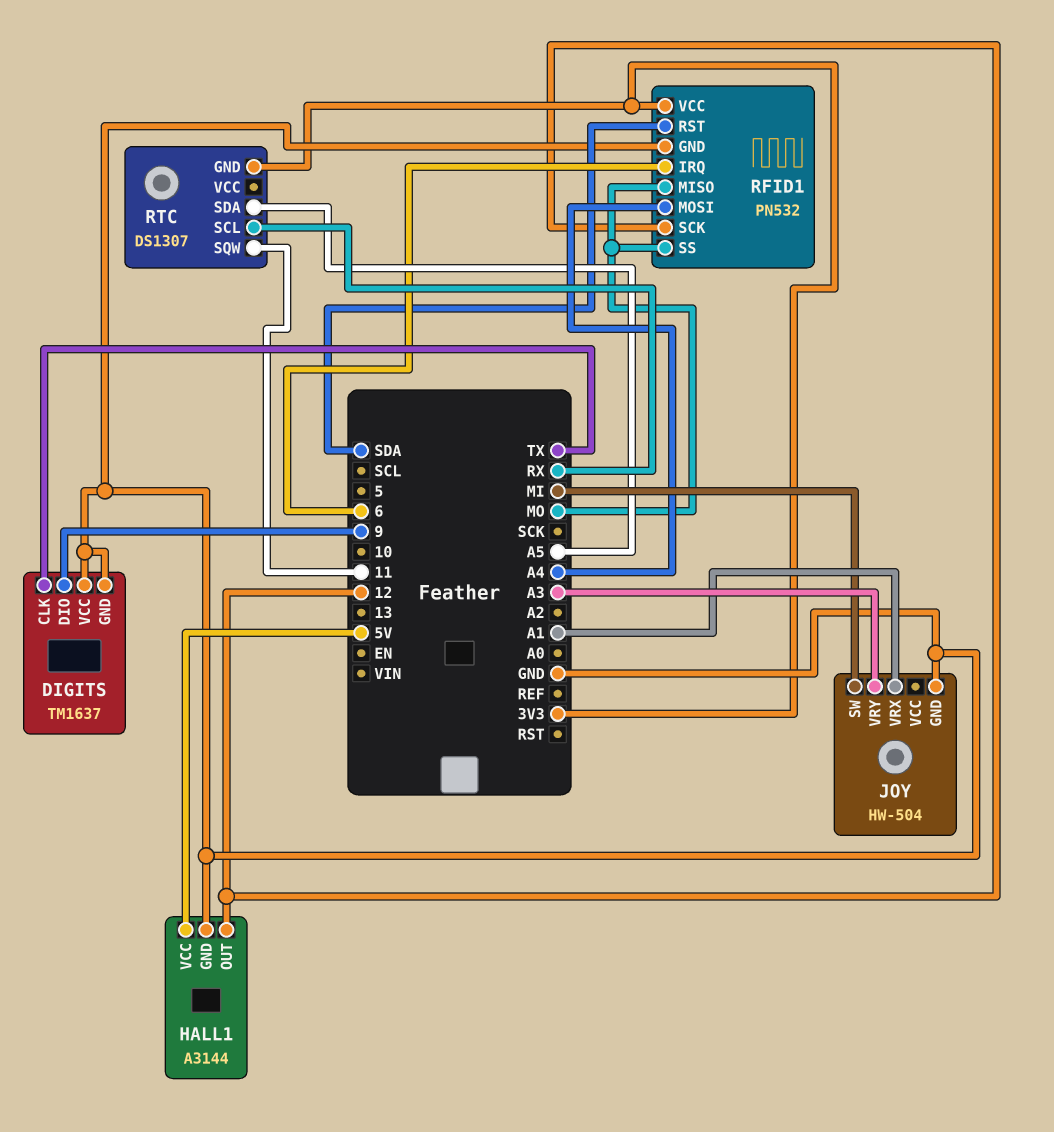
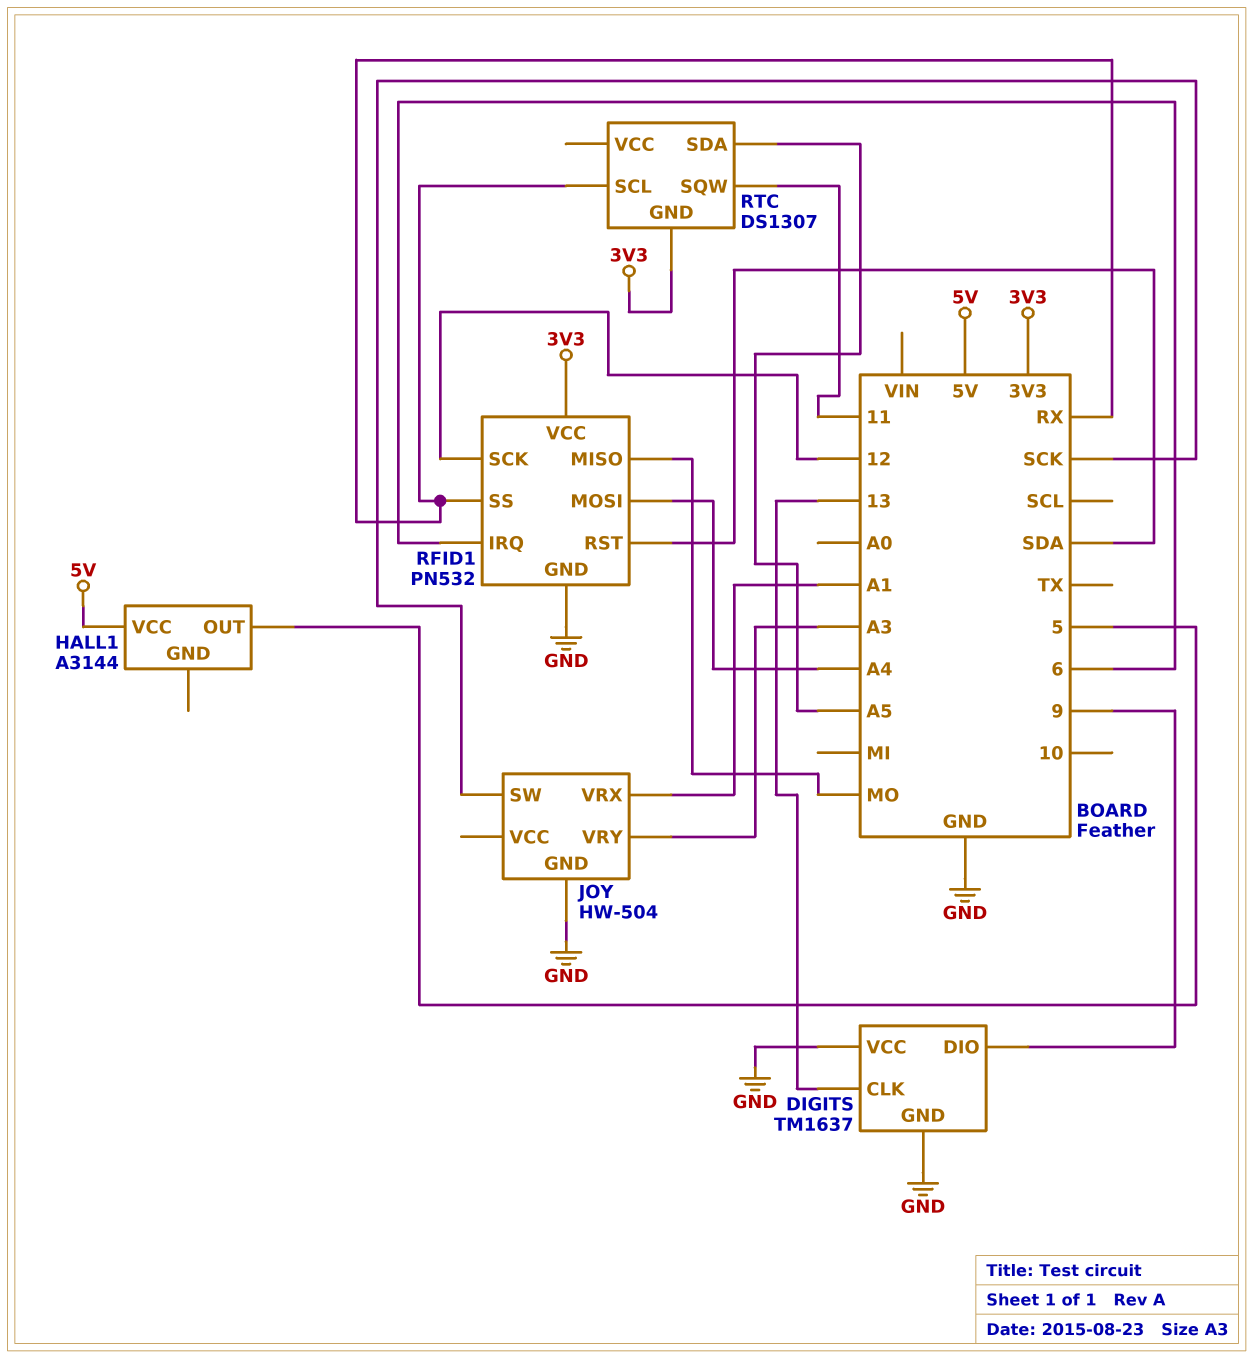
DIGITS pin CLK: TX -> 13
HALL1 pin GND: GND -> none
HALL1 pin OUT: 12 -> 5
JOY pin SW: MI -> SCK
RFID1 pin SS: MO -> RX

